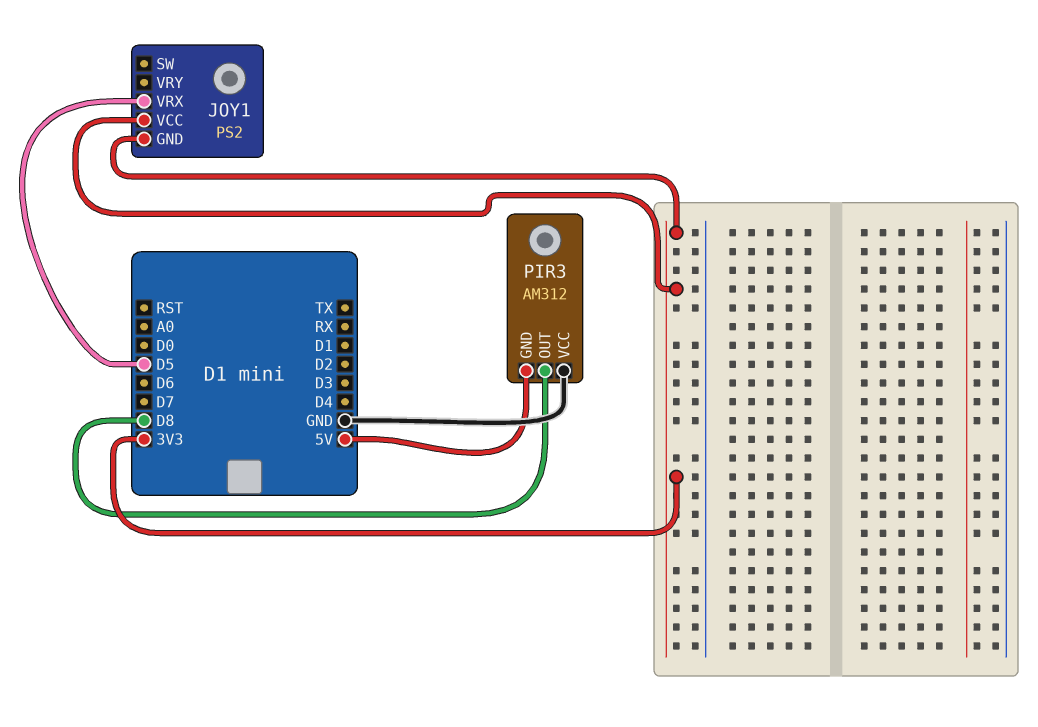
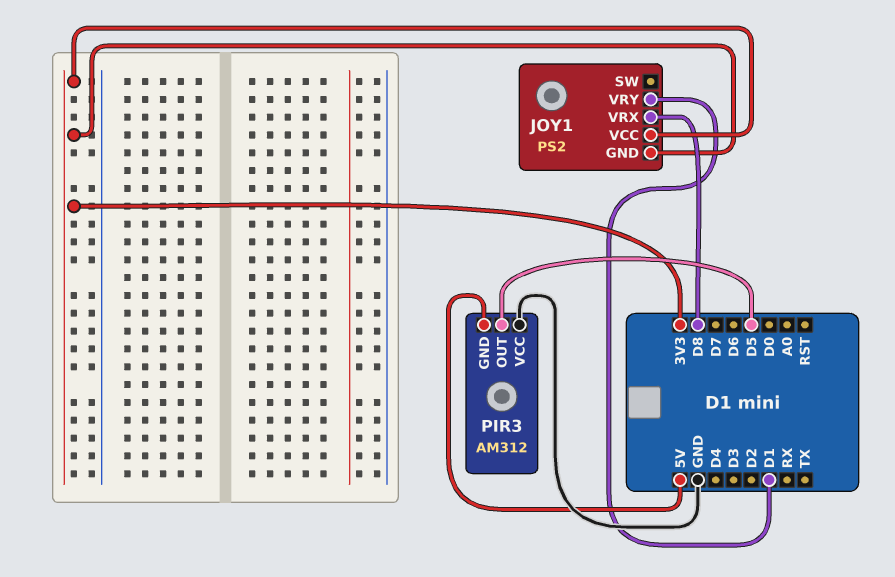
JOY1 pin VRX: D5 -> D8
JOY1 pin VRY: none -> D1
PIR3 pin OUT: D8 -> D5

